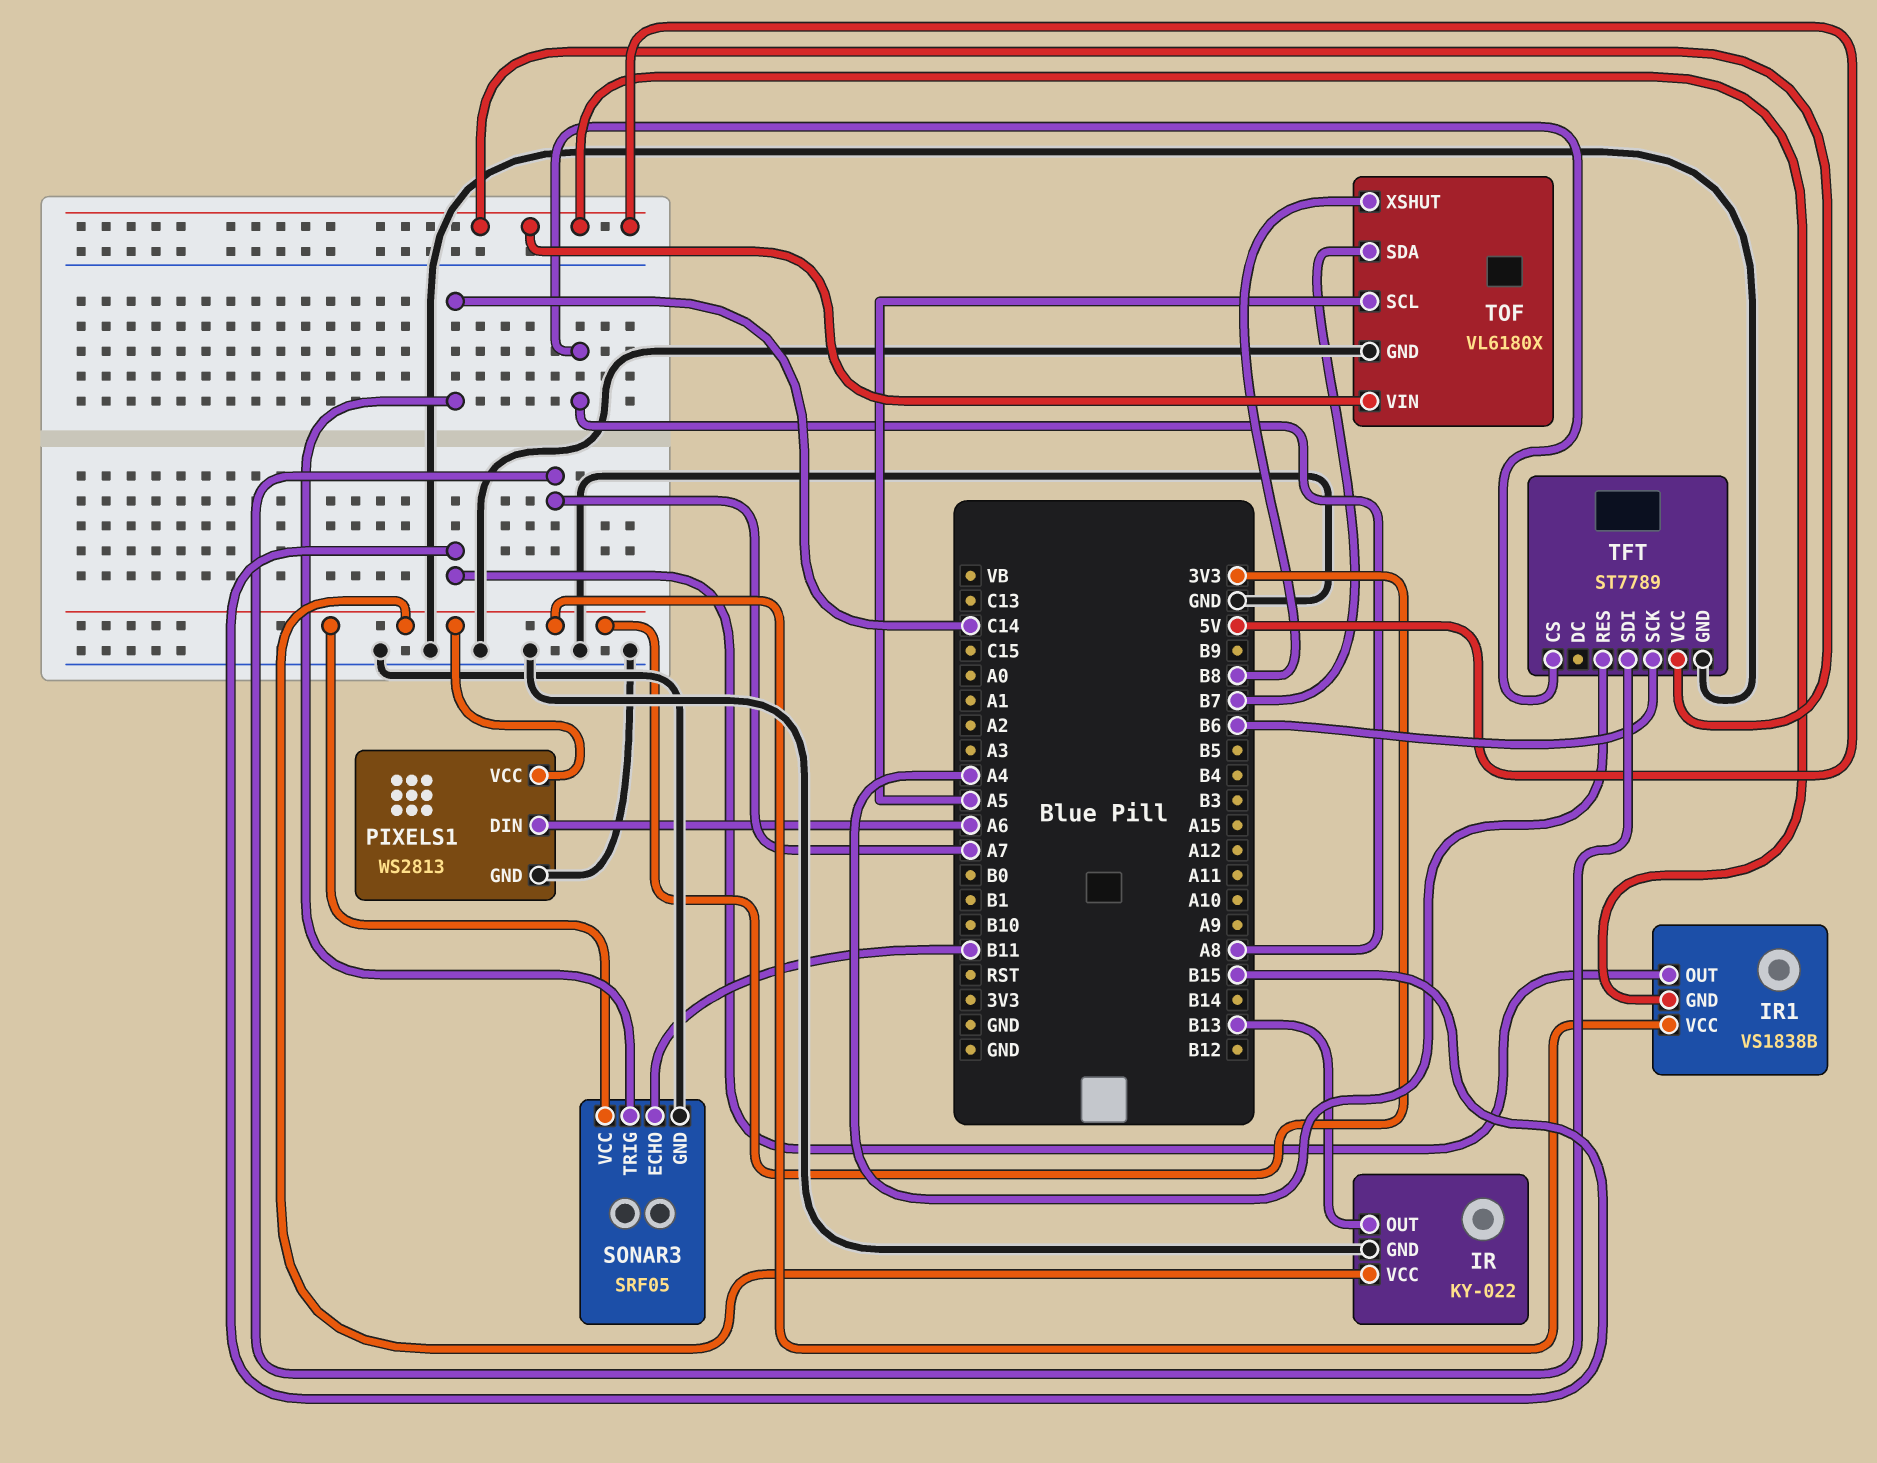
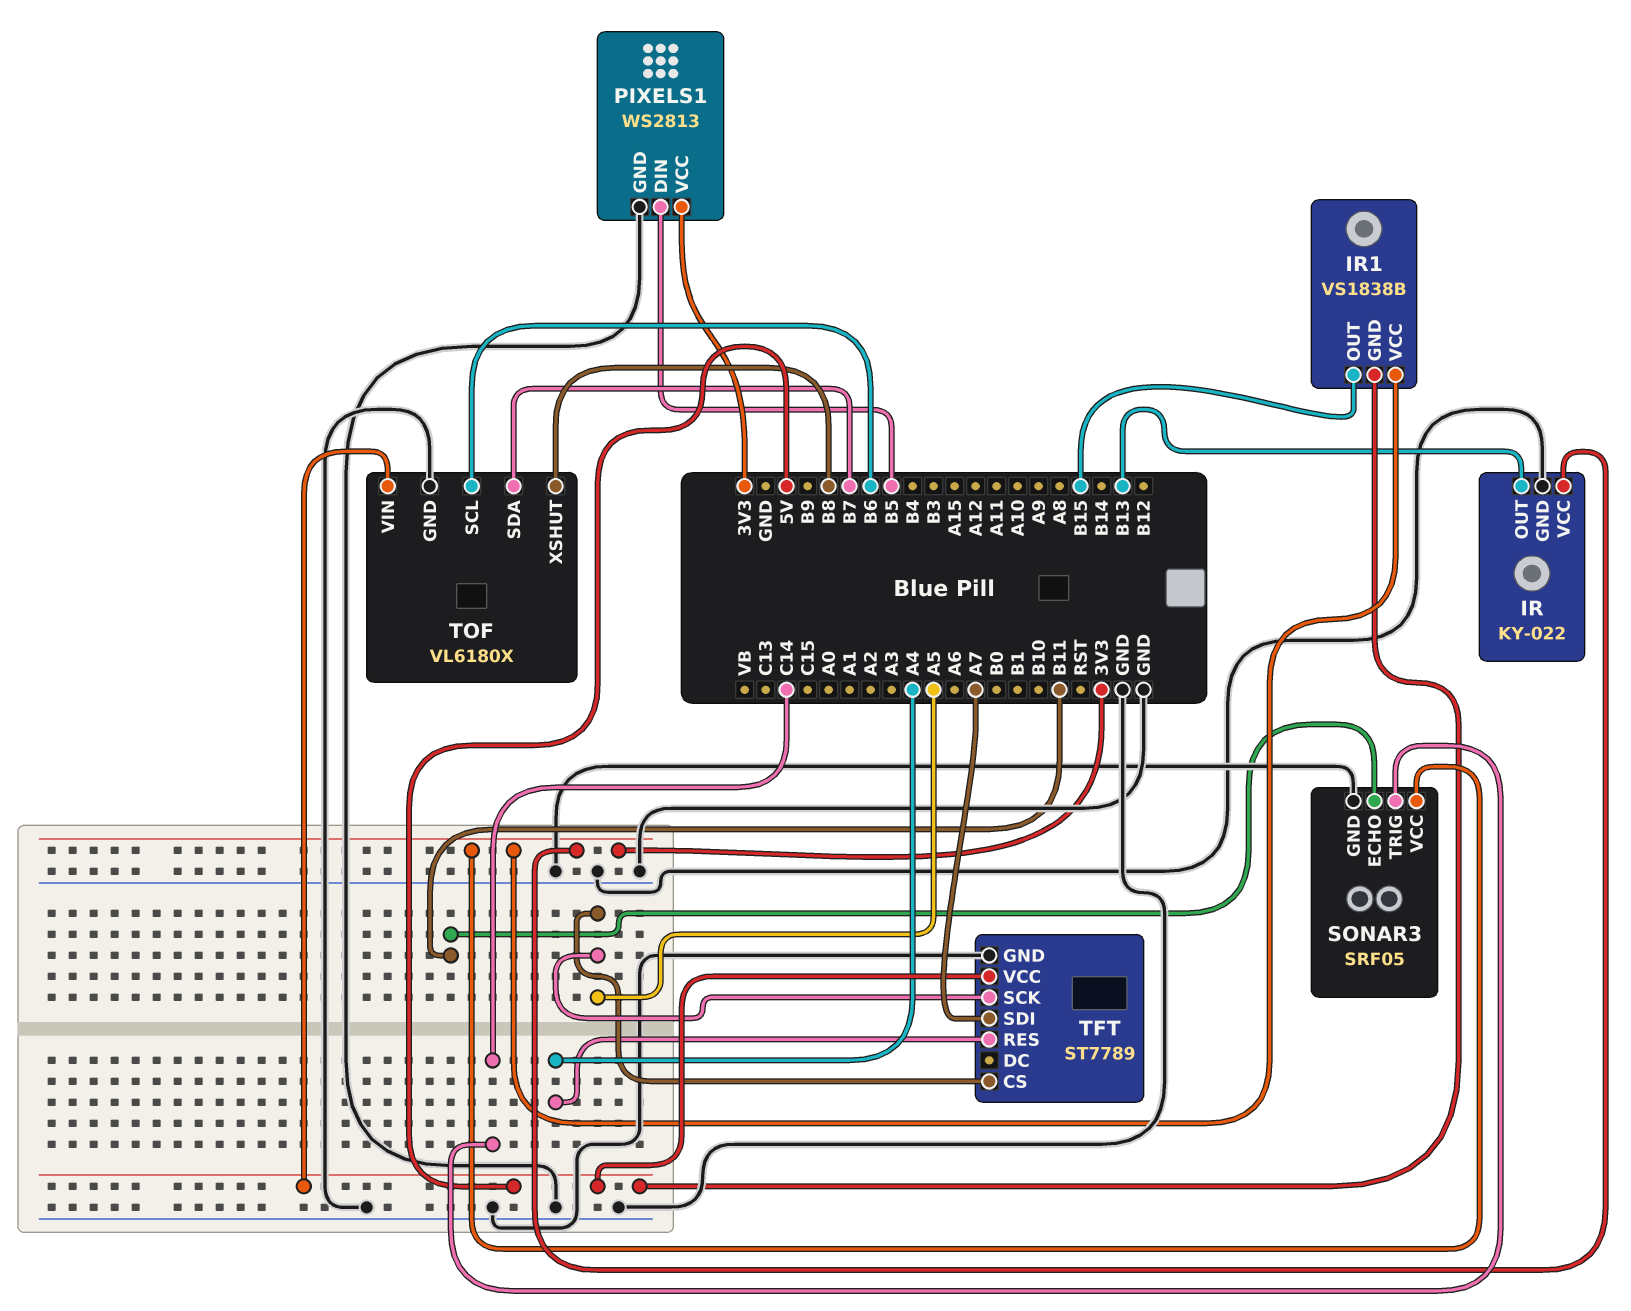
PIXELS1 pin DIN: A6 -> B5
TFT pin CS: A8 -> A5
TFT pin SCK: B6 -> A5
TOF pin SCL: A5 -> B6

